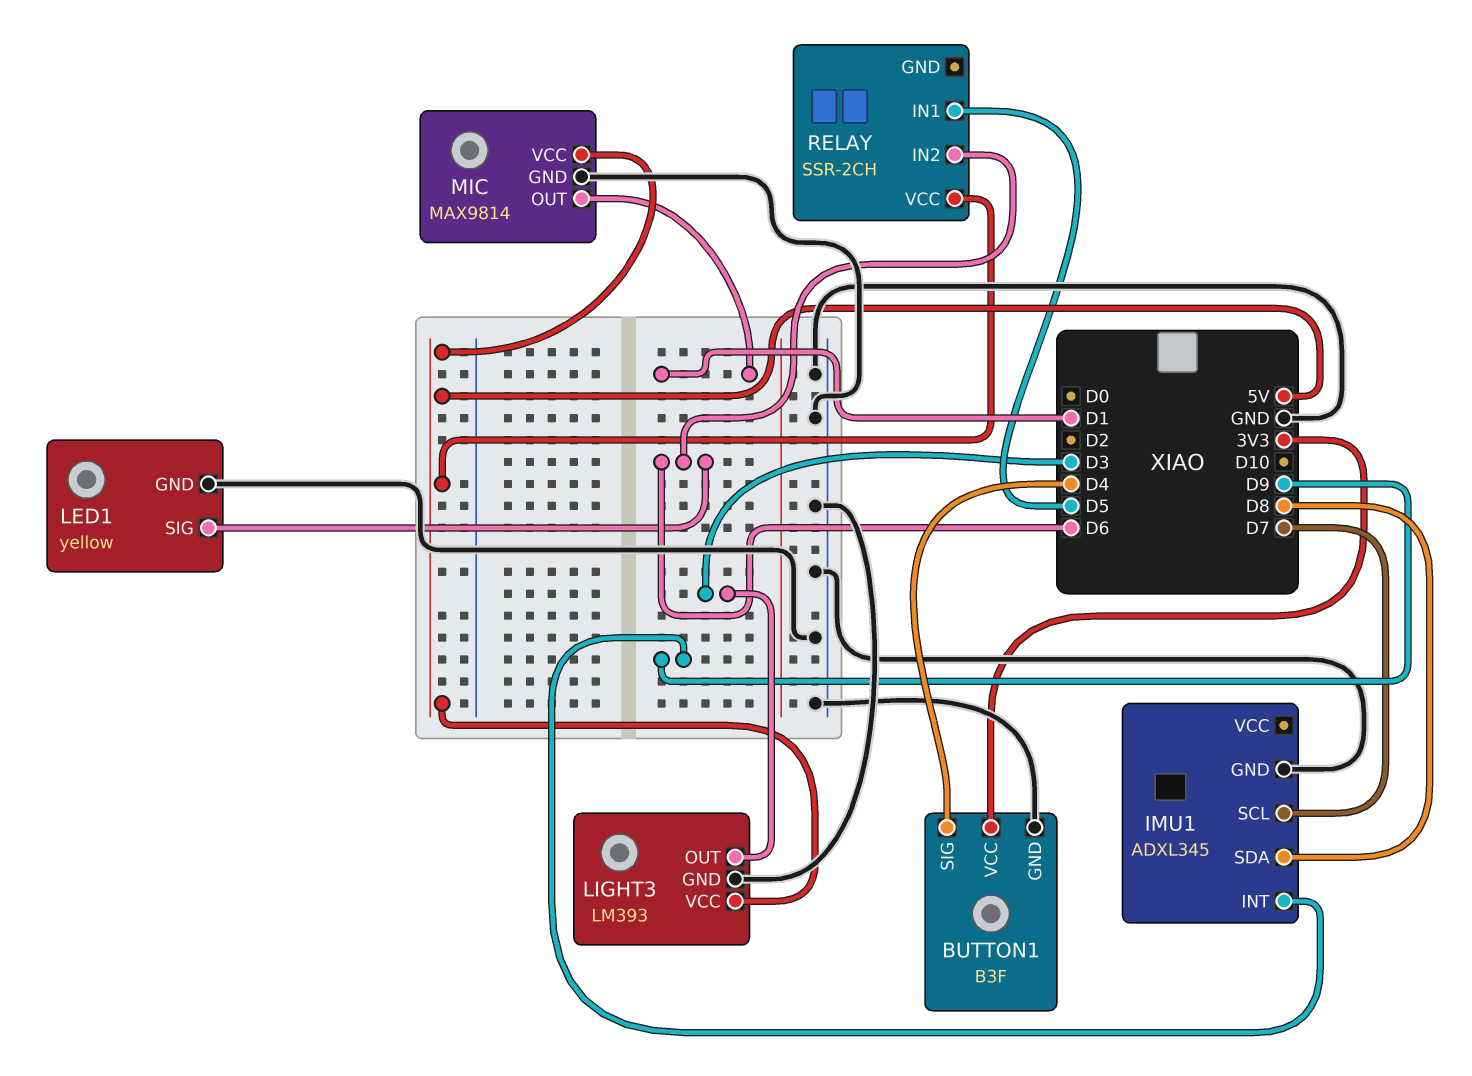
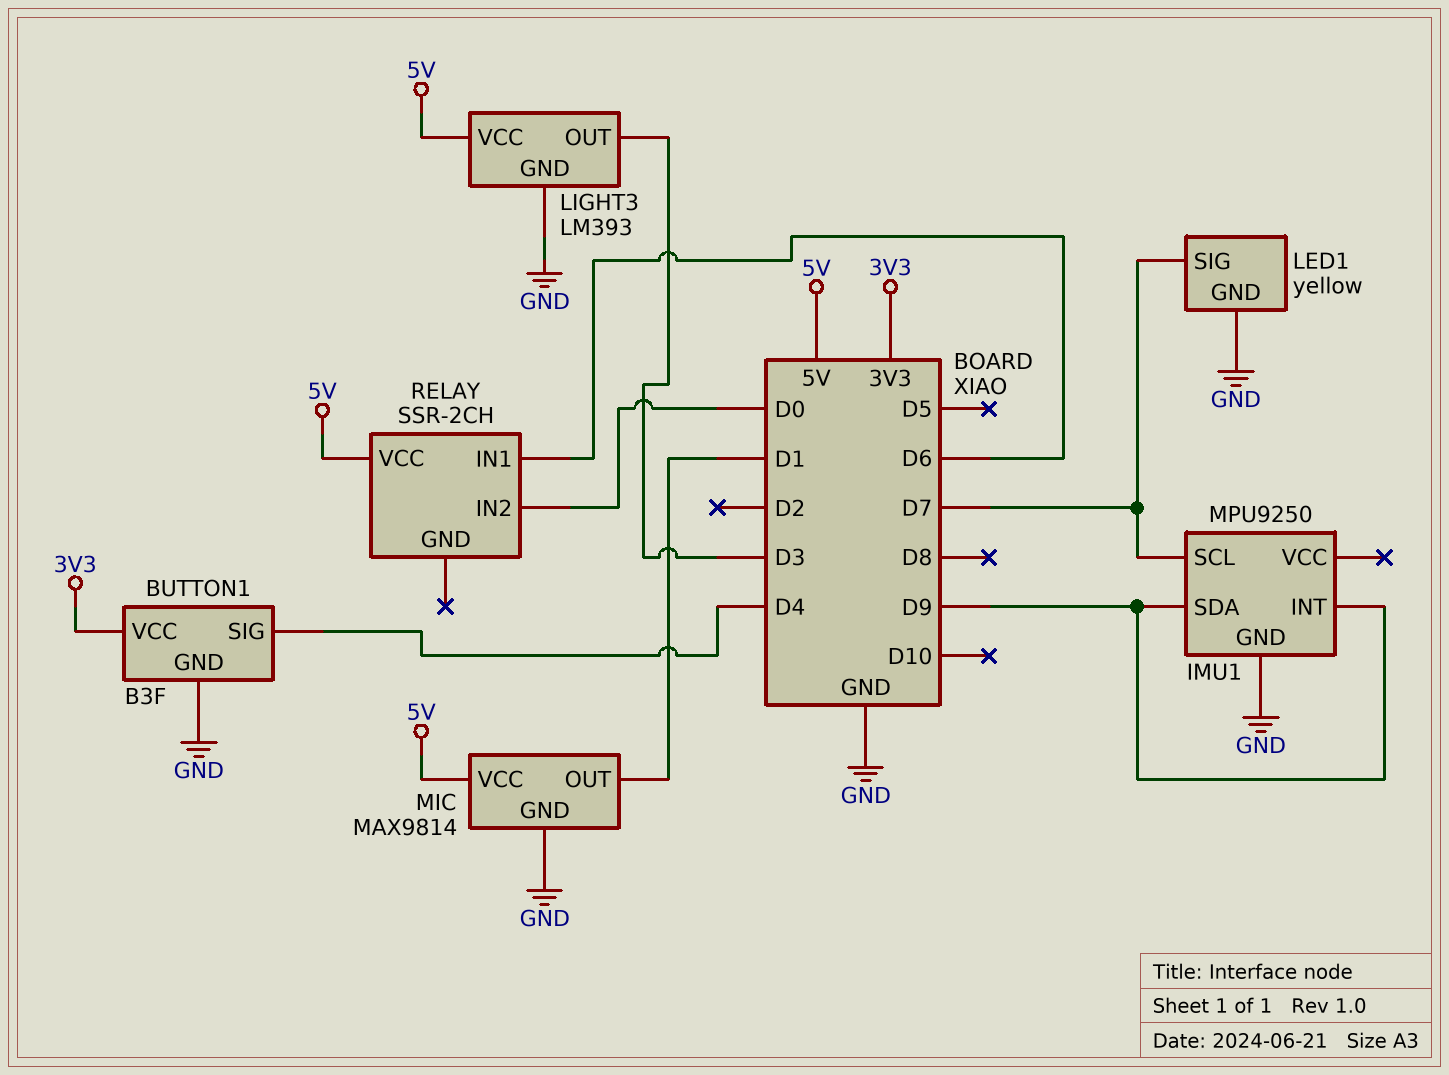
IMU1: ADXL345 -> MPU9250
IMU1 pin SDA: D8 -> D9
LED1 pin SIG: D6 -> D7
RELAY pin IN1: D5 -> D6
RELAY pin IN2: D6 -> D0

